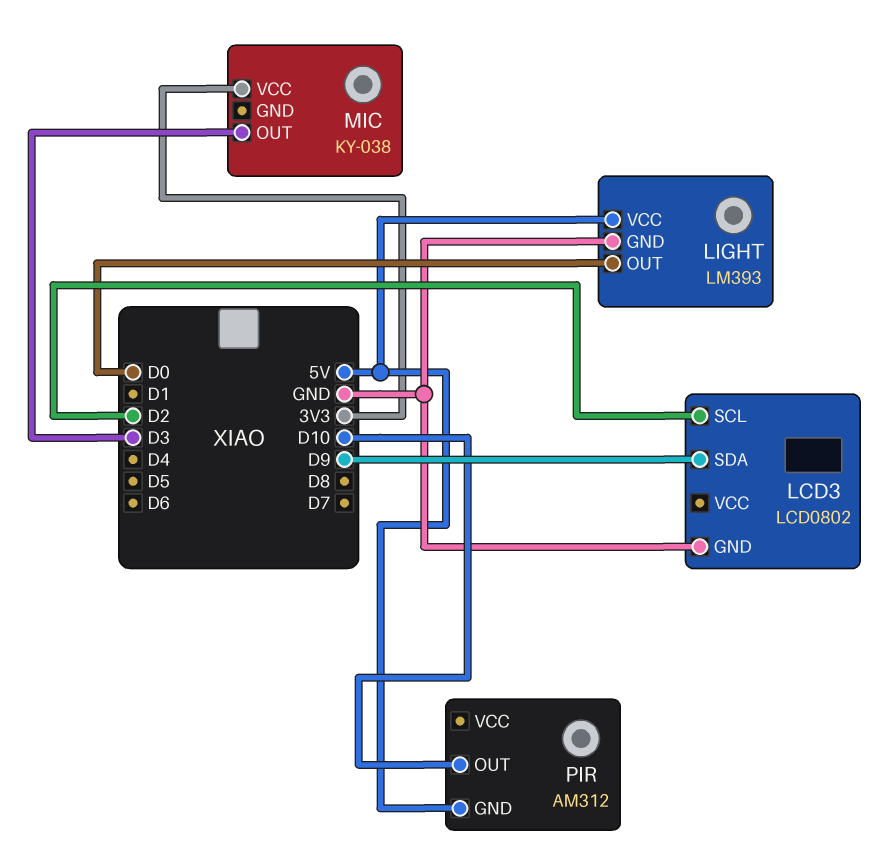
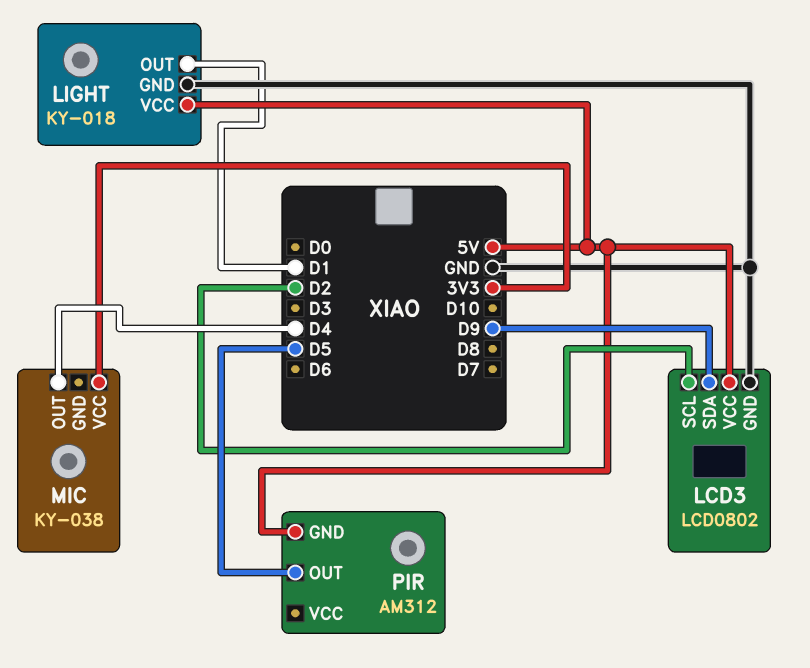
LCD3 pin VCC: none -> 5V
LIGHT: LM393 -> KY-018
LIGHT pin OUT: D0 -> D1
MIC pin OUT: D3 -> D4
PIR pin OUT: D10 -> D5

